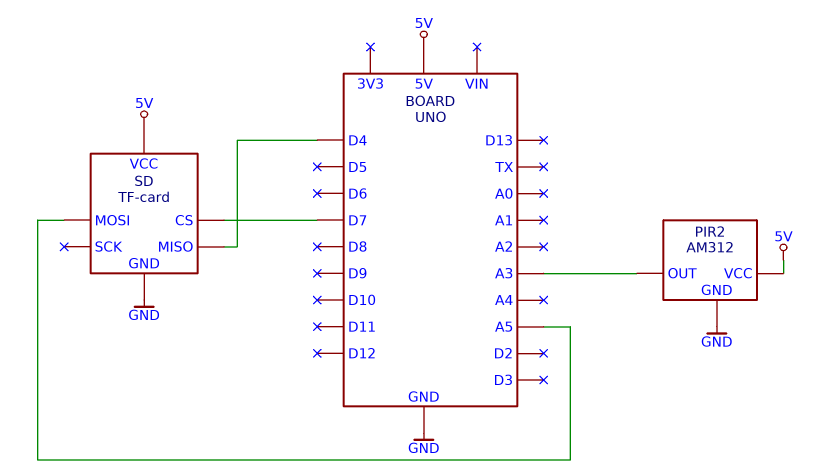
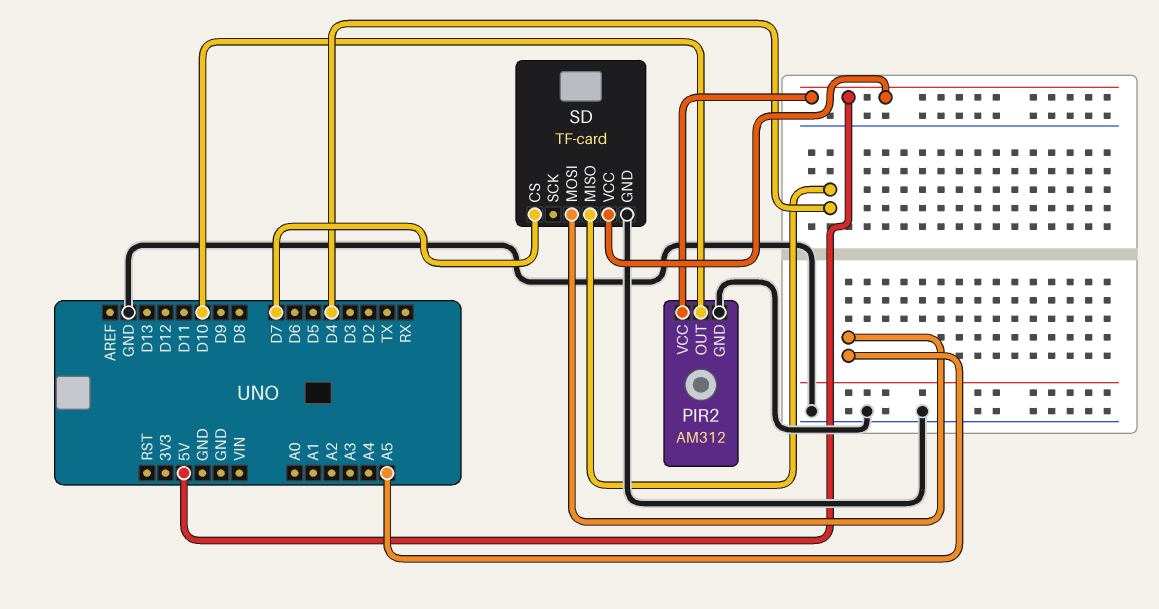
PIR2 pin OUT: A3 -> D10

